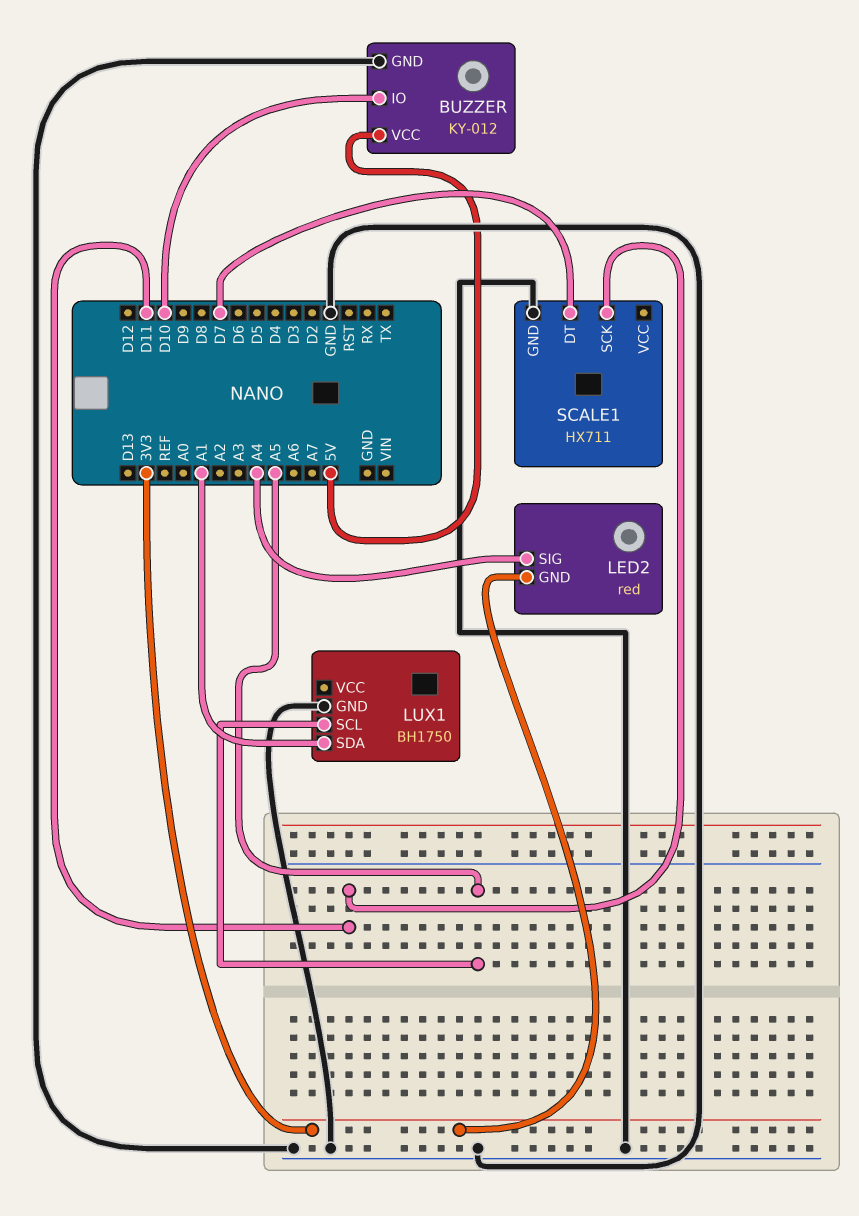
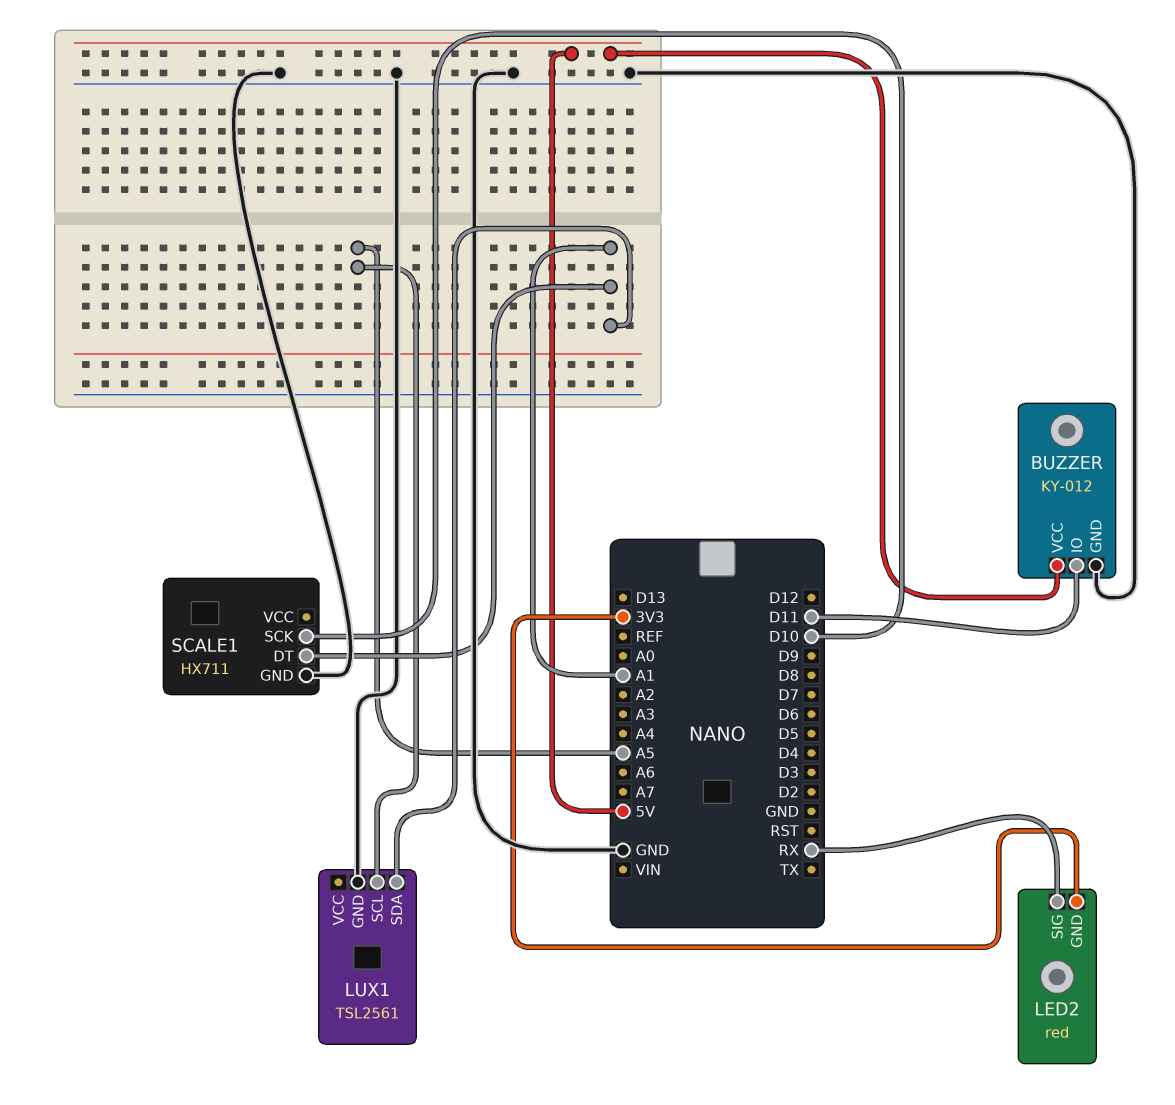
BUZZER pin IO: D10 -> D11
LED2 pin SIG: A4 -> RX
LUX1: BH1750 -> TSL2561
SCALE1 pin DT: D7 -> A1
SCALE1 pin SCK: D11 -> D10

